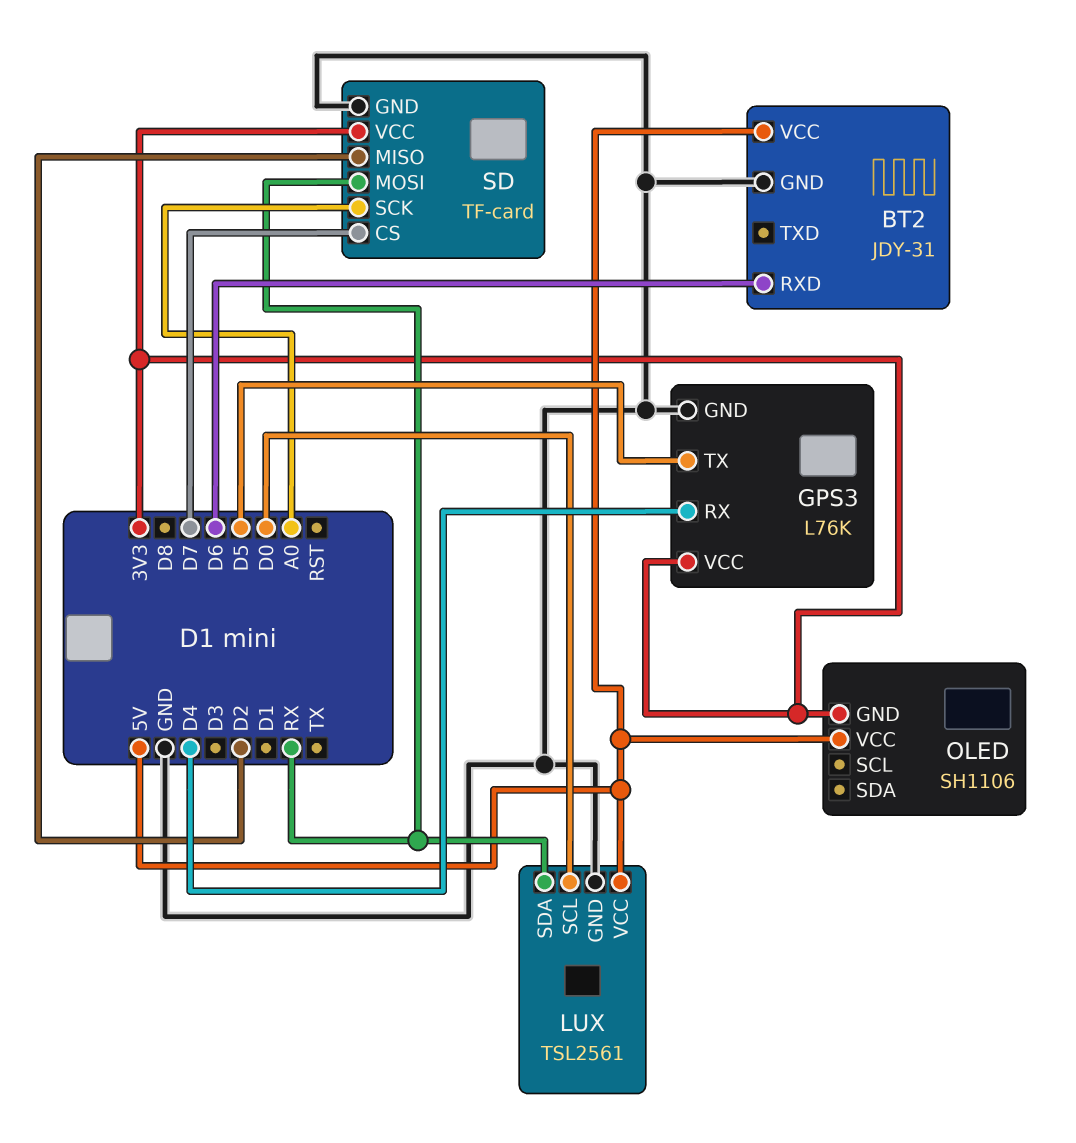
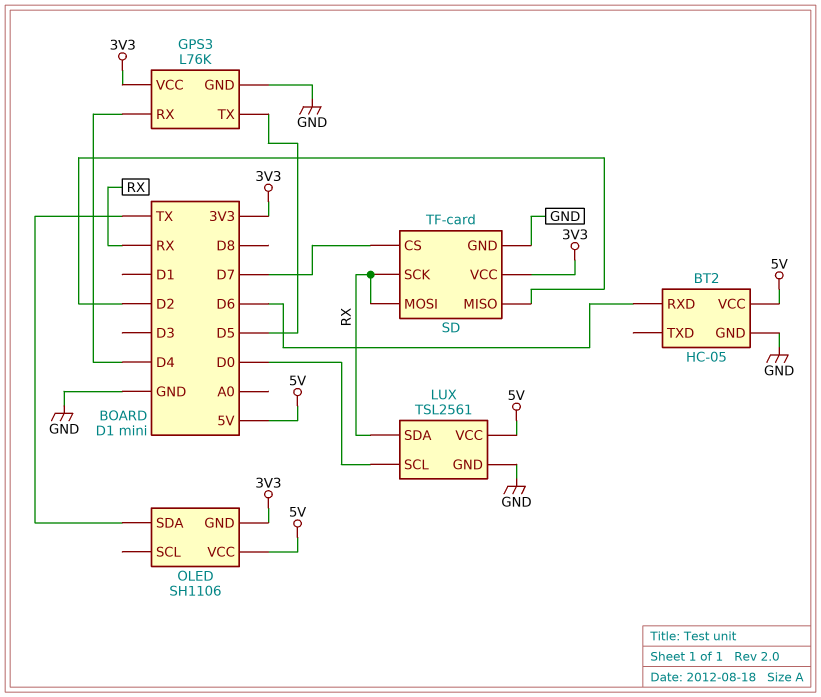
BT2: JDY-31 -> HC-05
OLED pin SDA: none -> TX
SD pin SCK: A0 -> RX

